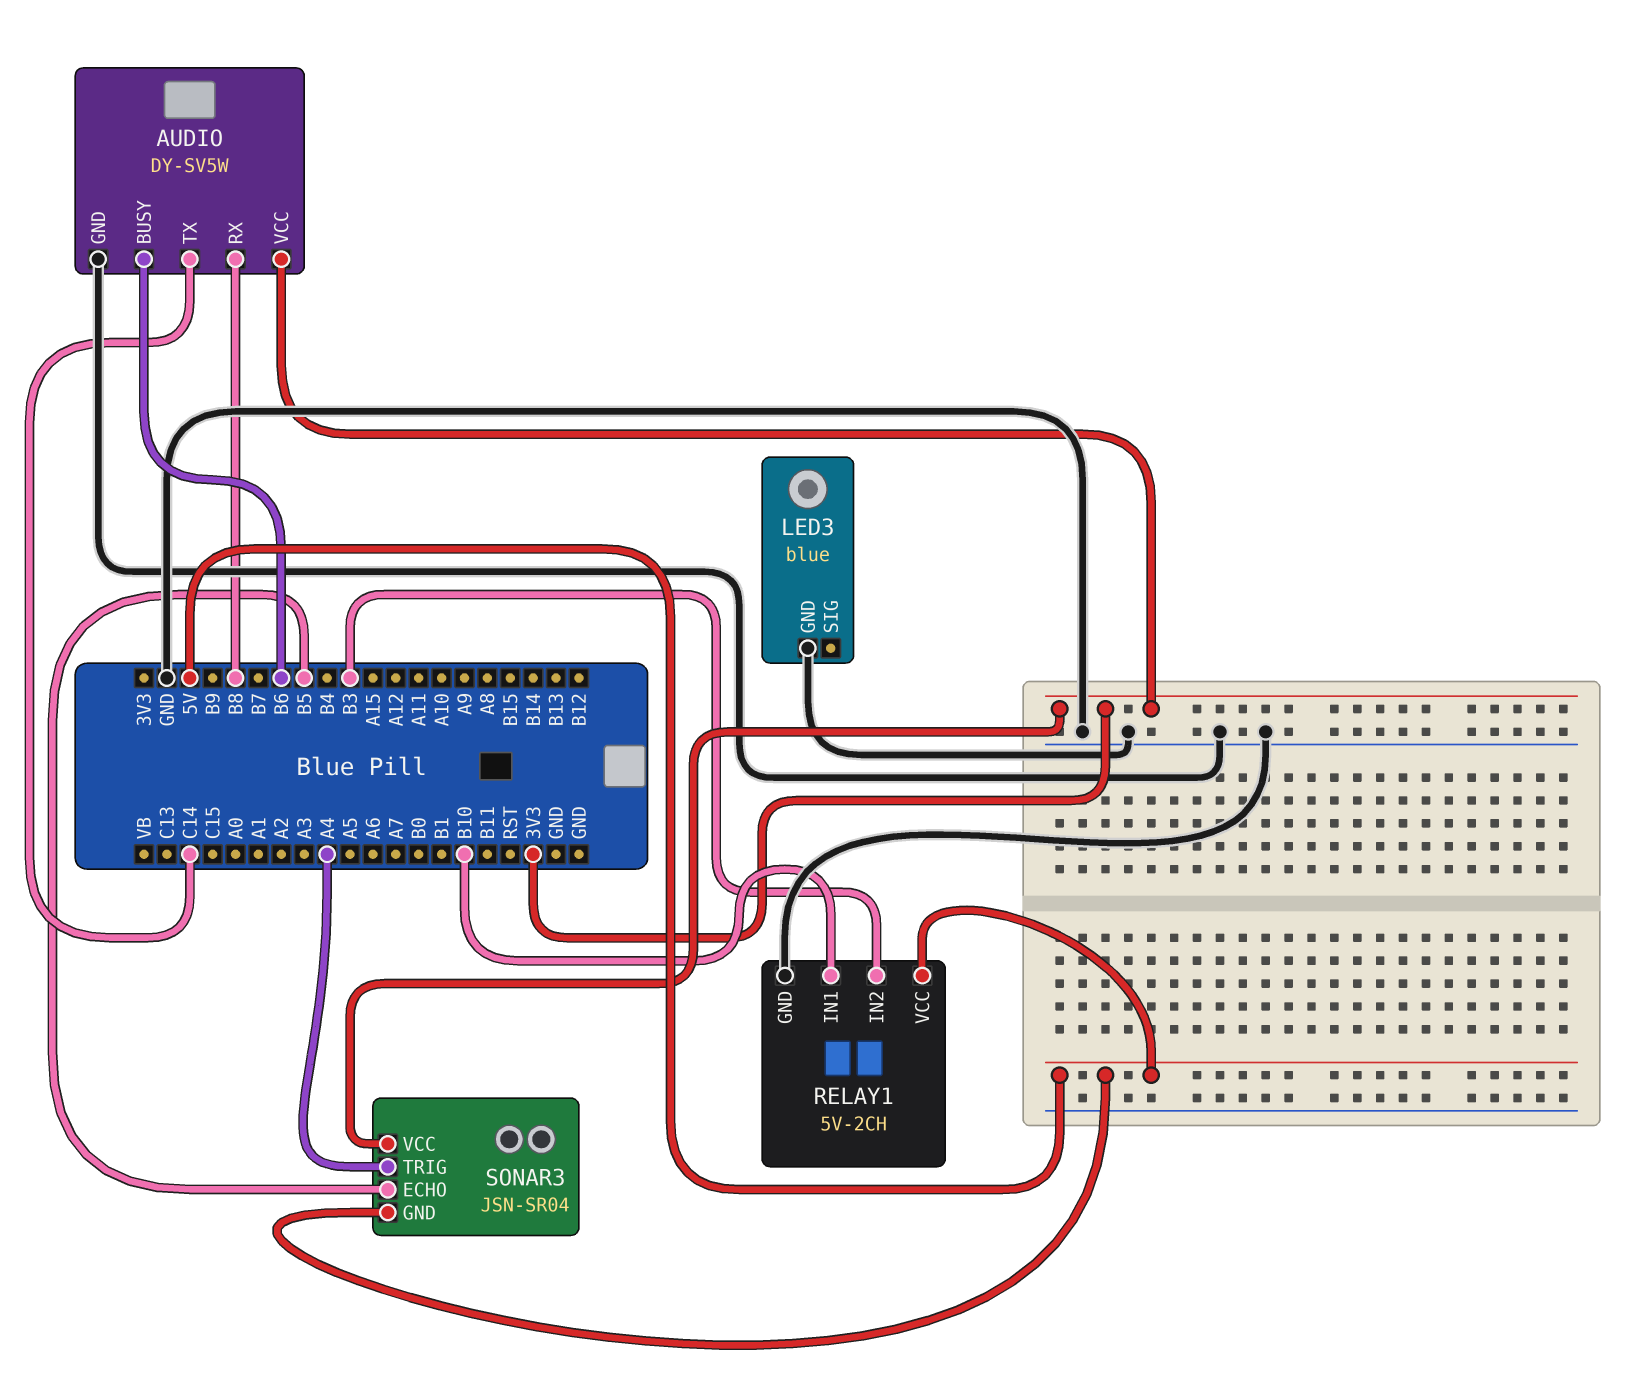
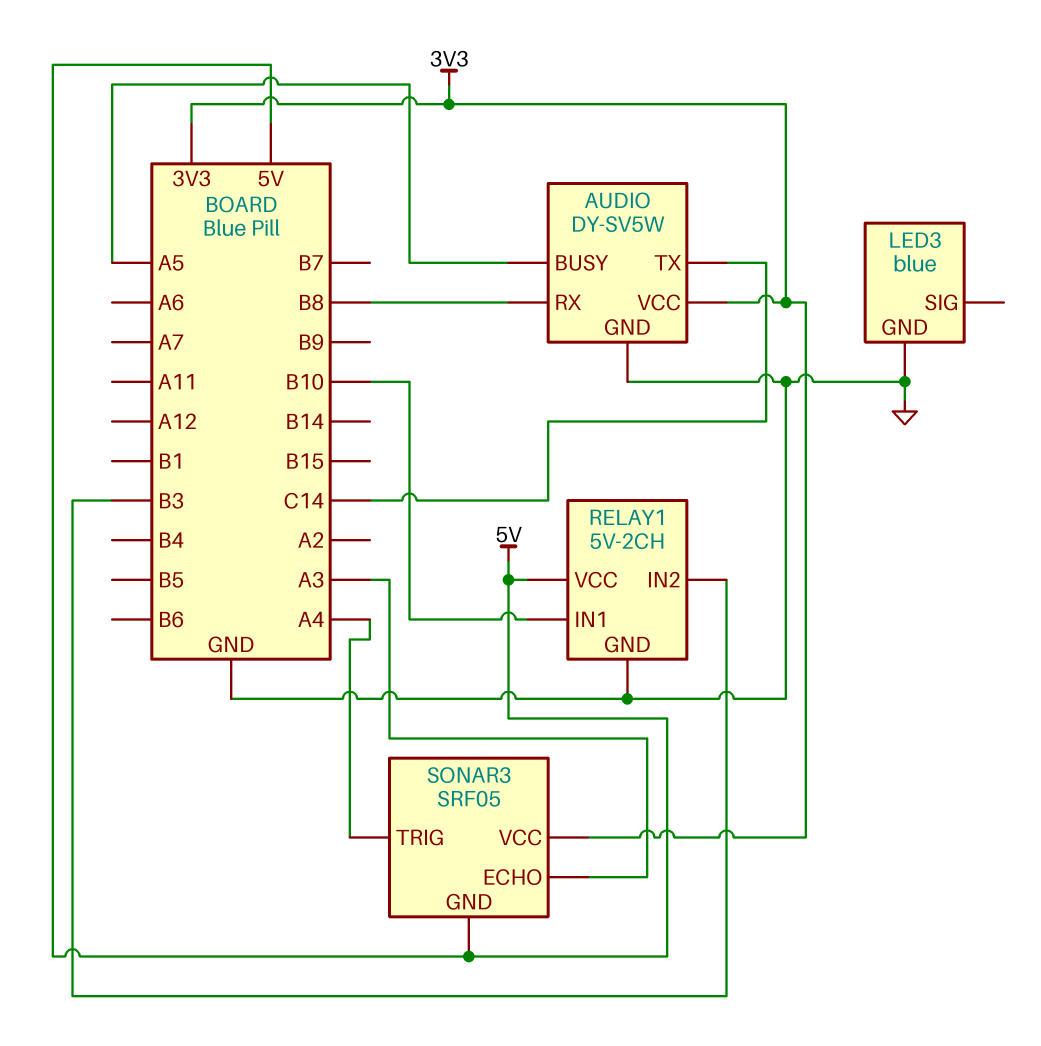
AUDIO pin BUSY: B6 -> A5
SONAR3: JSN-SR04 -> SRF05
SONAR3 pin ECHO: B5 -> A3

